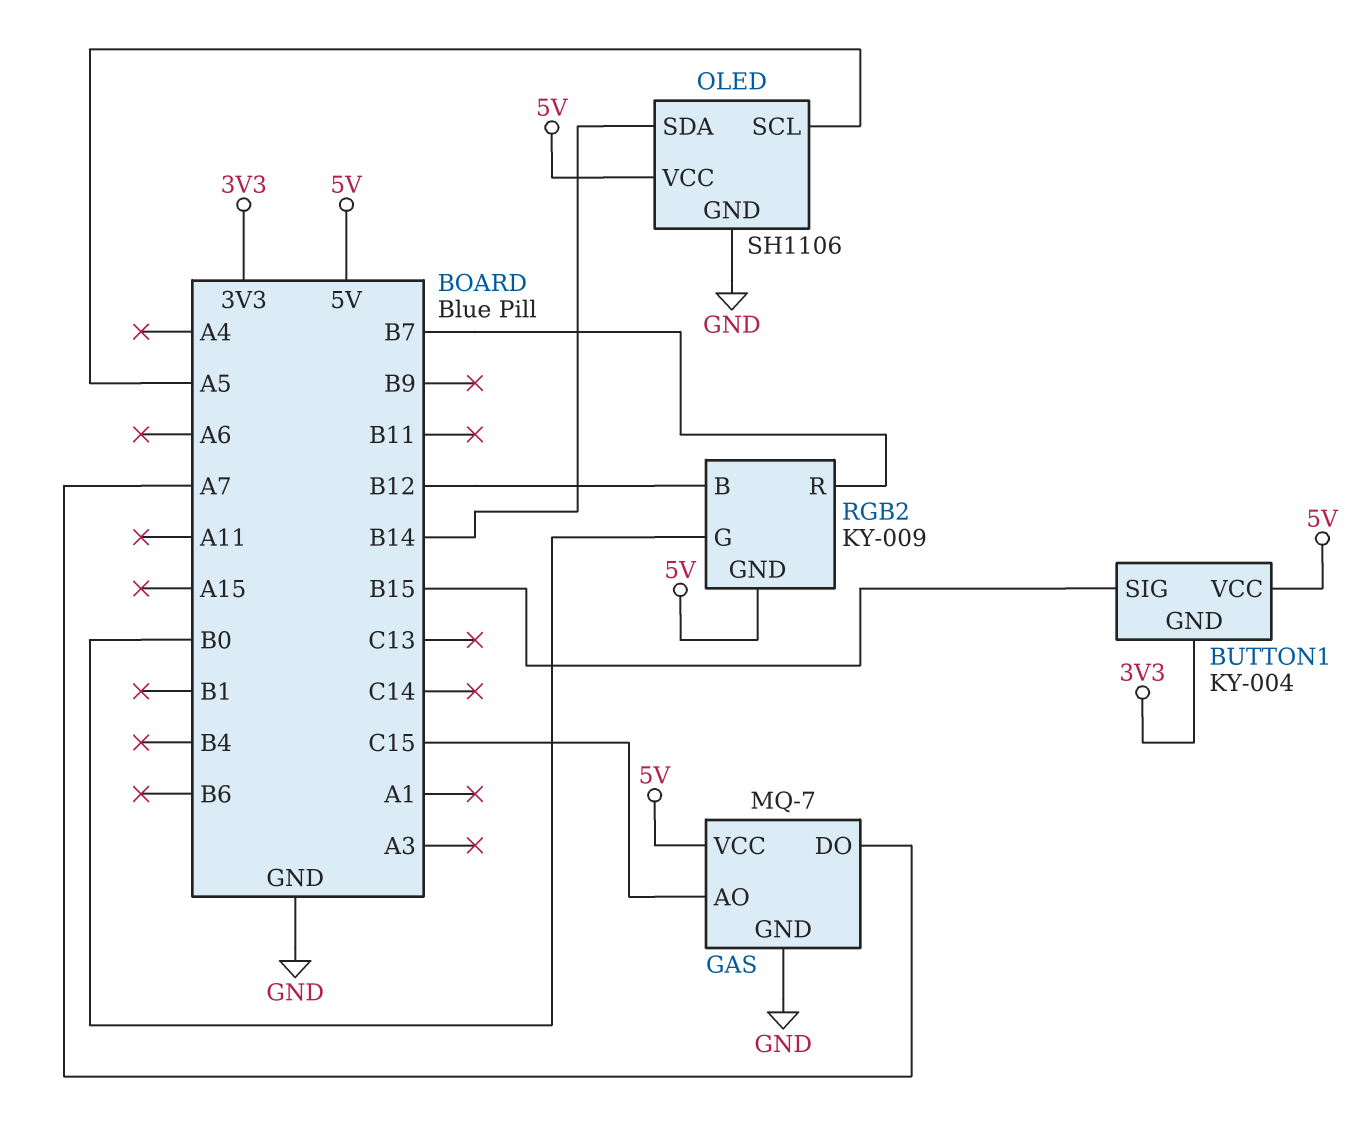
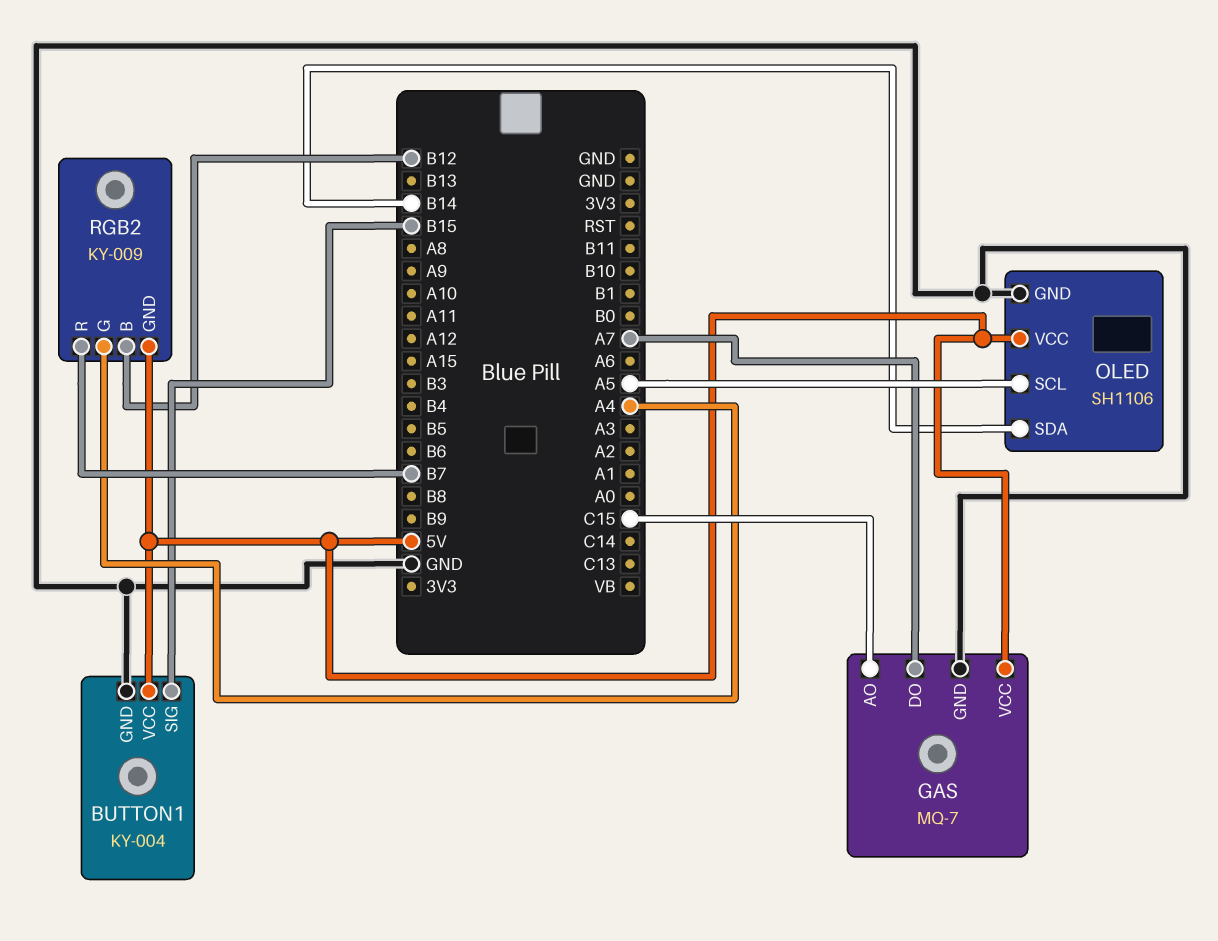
BUTTON1 pin GND: 3V3 -> GND
RGB2 pin G: B0 -> A4

